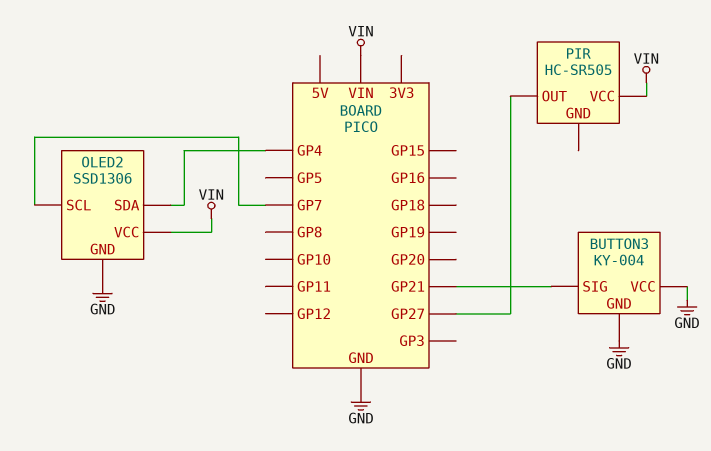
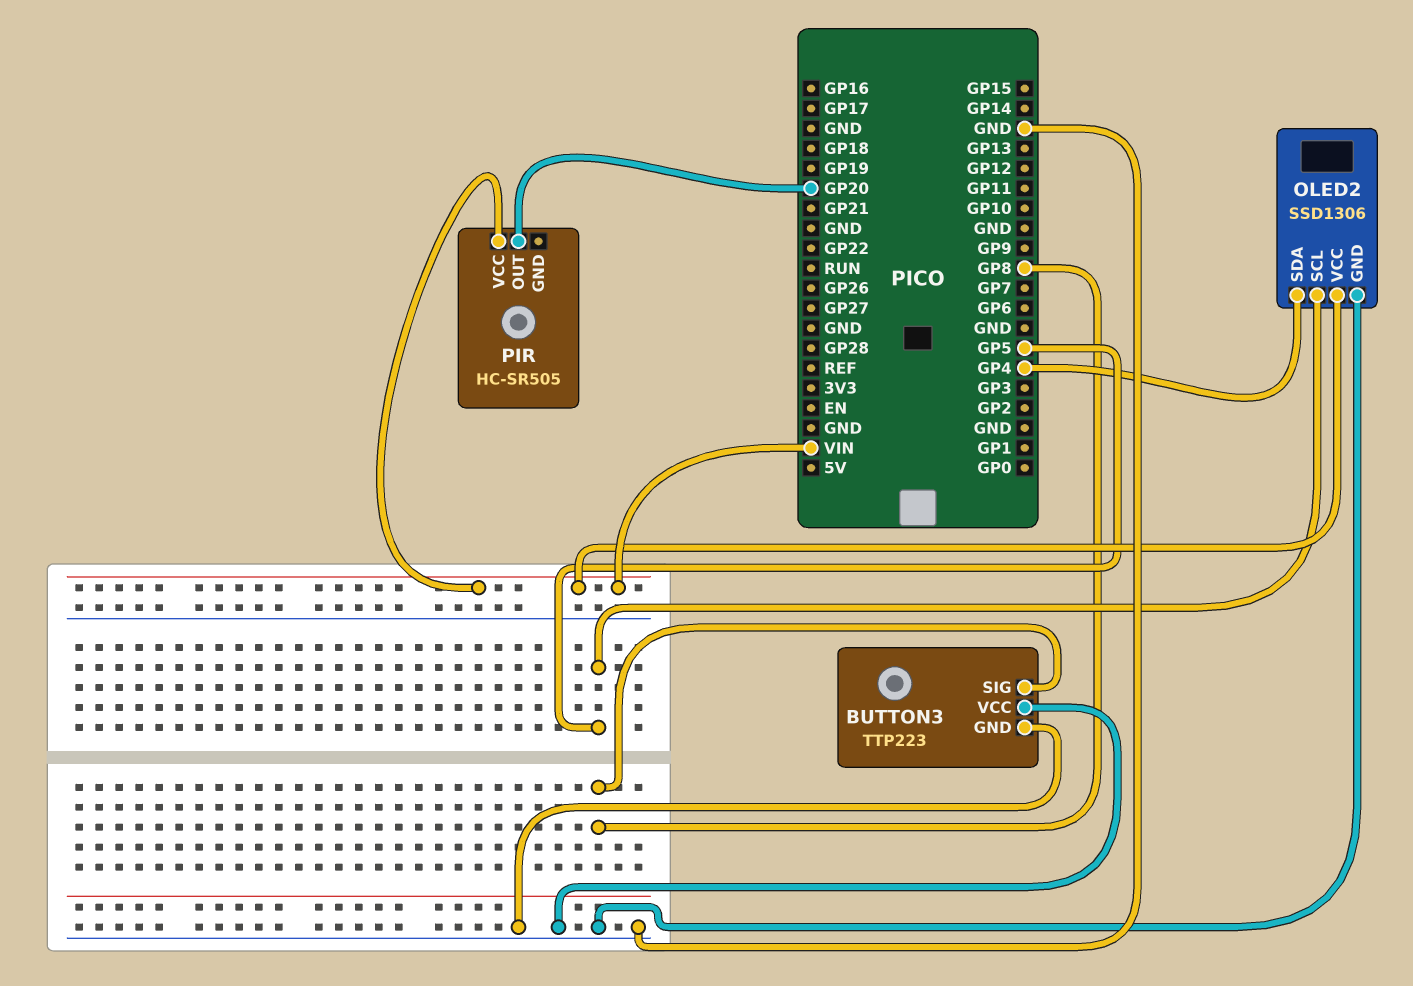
BUTTON3: KY-004 -> TTP223
BUTTON3 pin SIG: GP21 -> GP8
OLED2 pin SCL: GP7 -> GP5
PIR pin OUT: GP27 -> GP20

